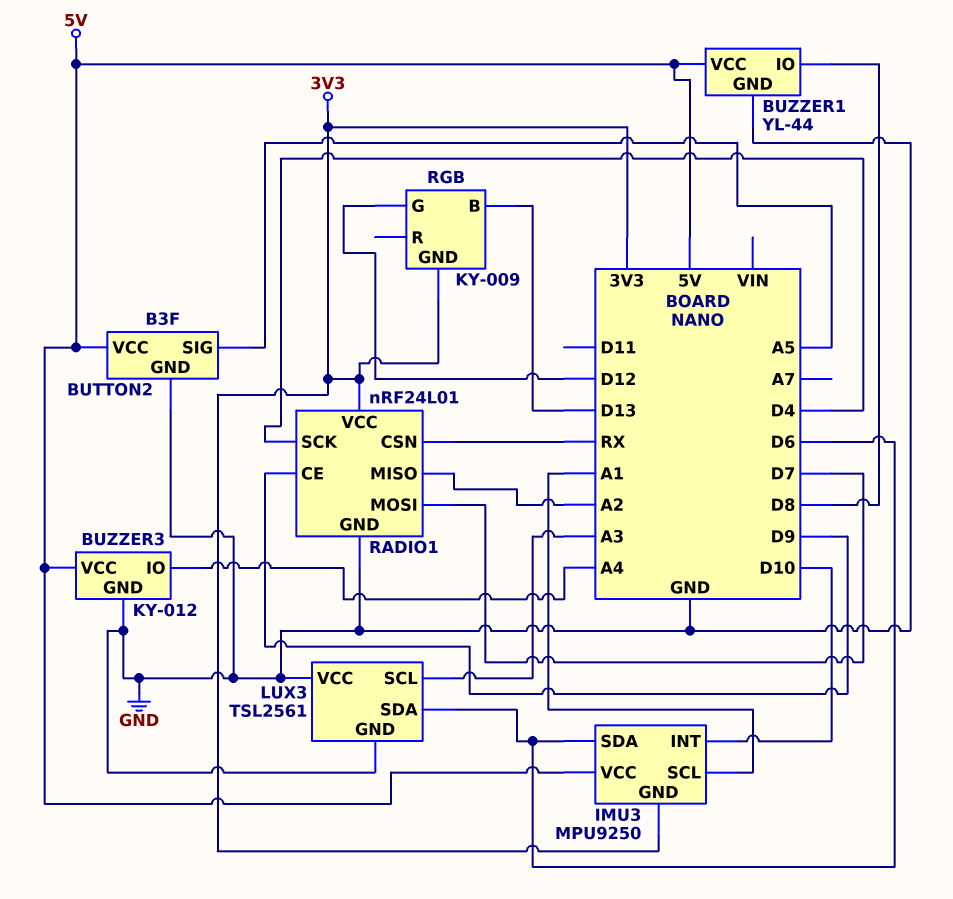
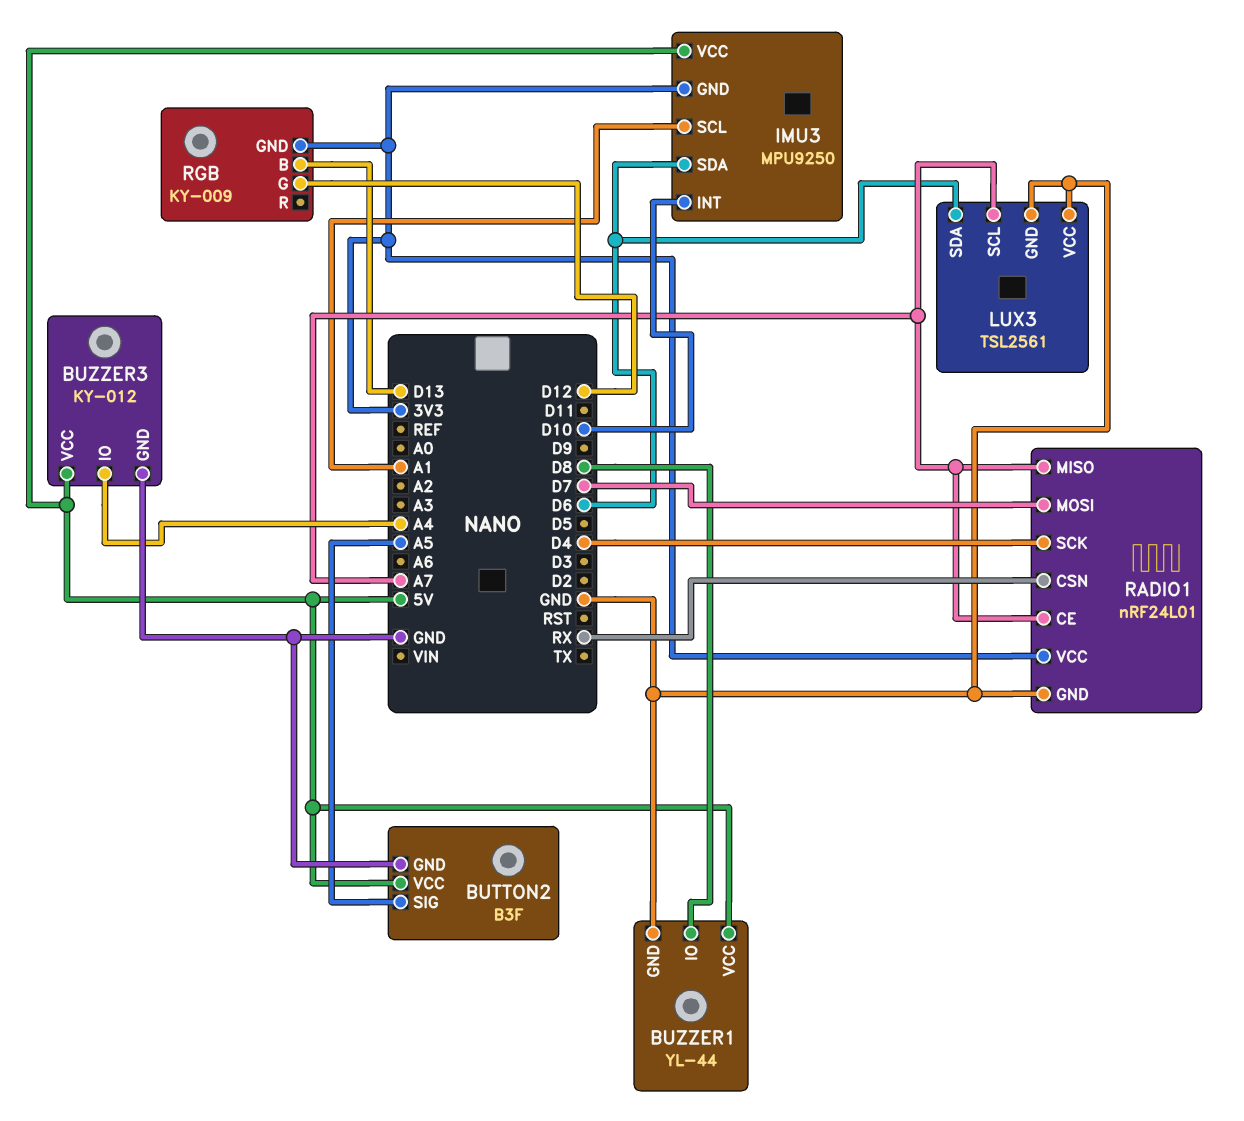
LUX3 pin SCL: A3 -> A7
RADIO1 pin CE: D9 -> A7
RADIO1 pin MISO: A2 -> A7

